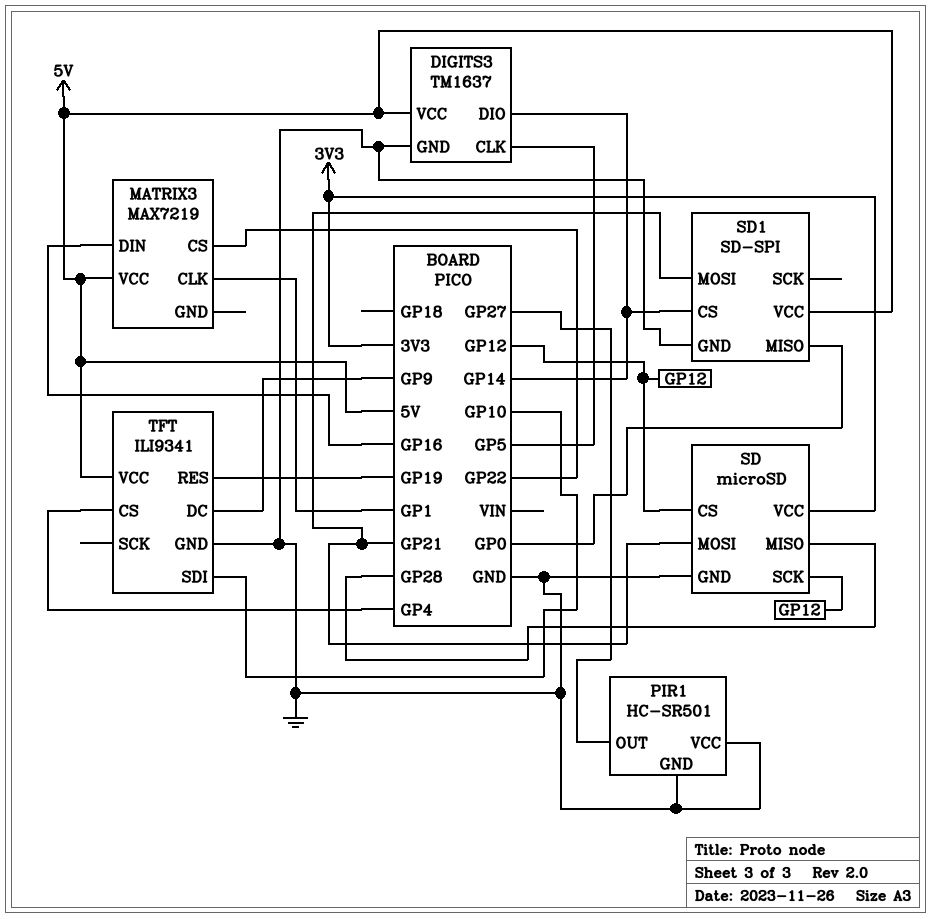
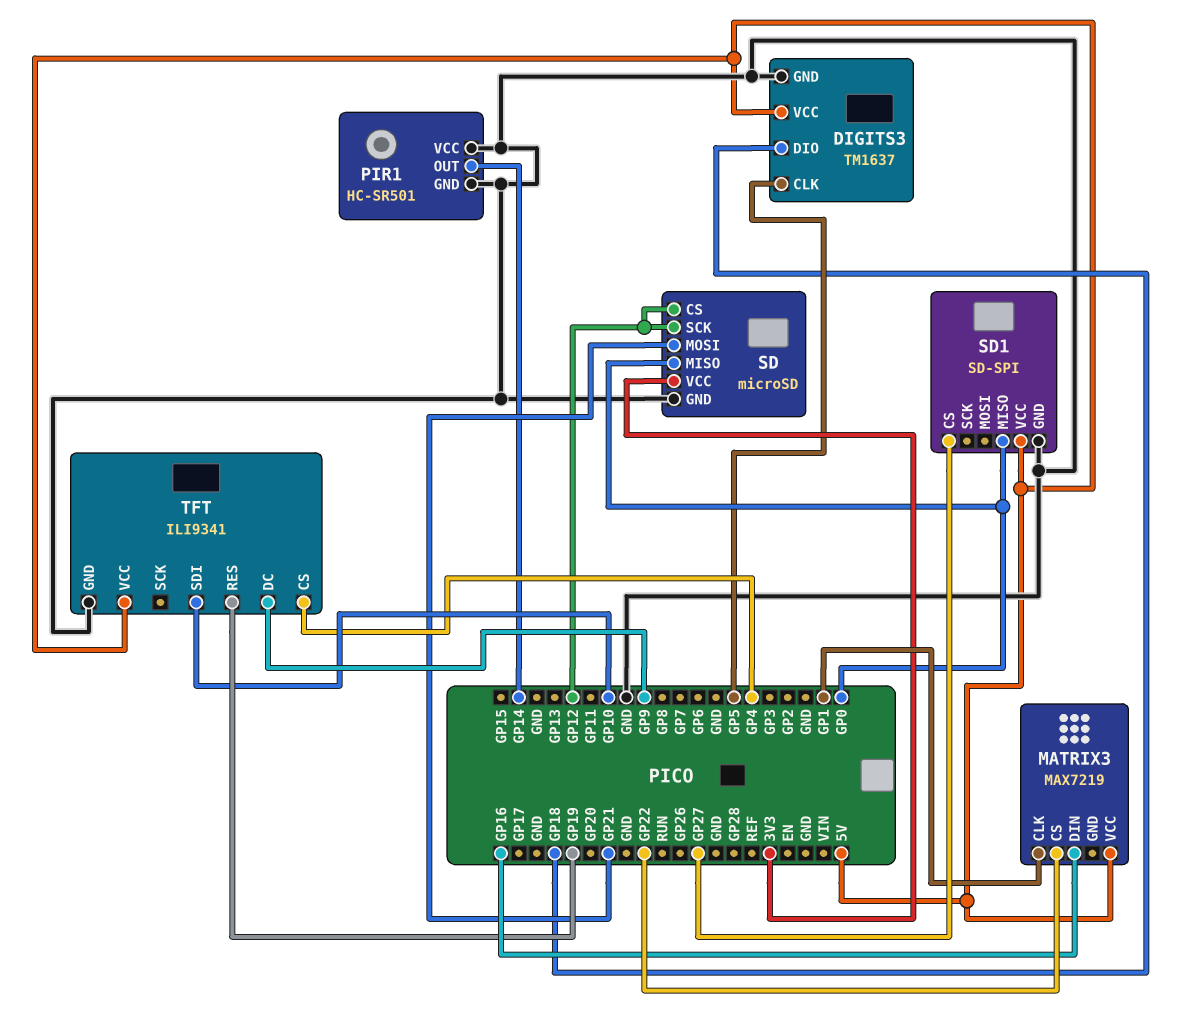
DIGITS3 pin DIO: GP14 -> GP18
PIR1 pin OUT: GP27 -> GP14
SD pin MISO: GP28 -> GP0
SD1 pin CS: GP14 -> GP27
SD1 pin MOSI: GP21 -> none

